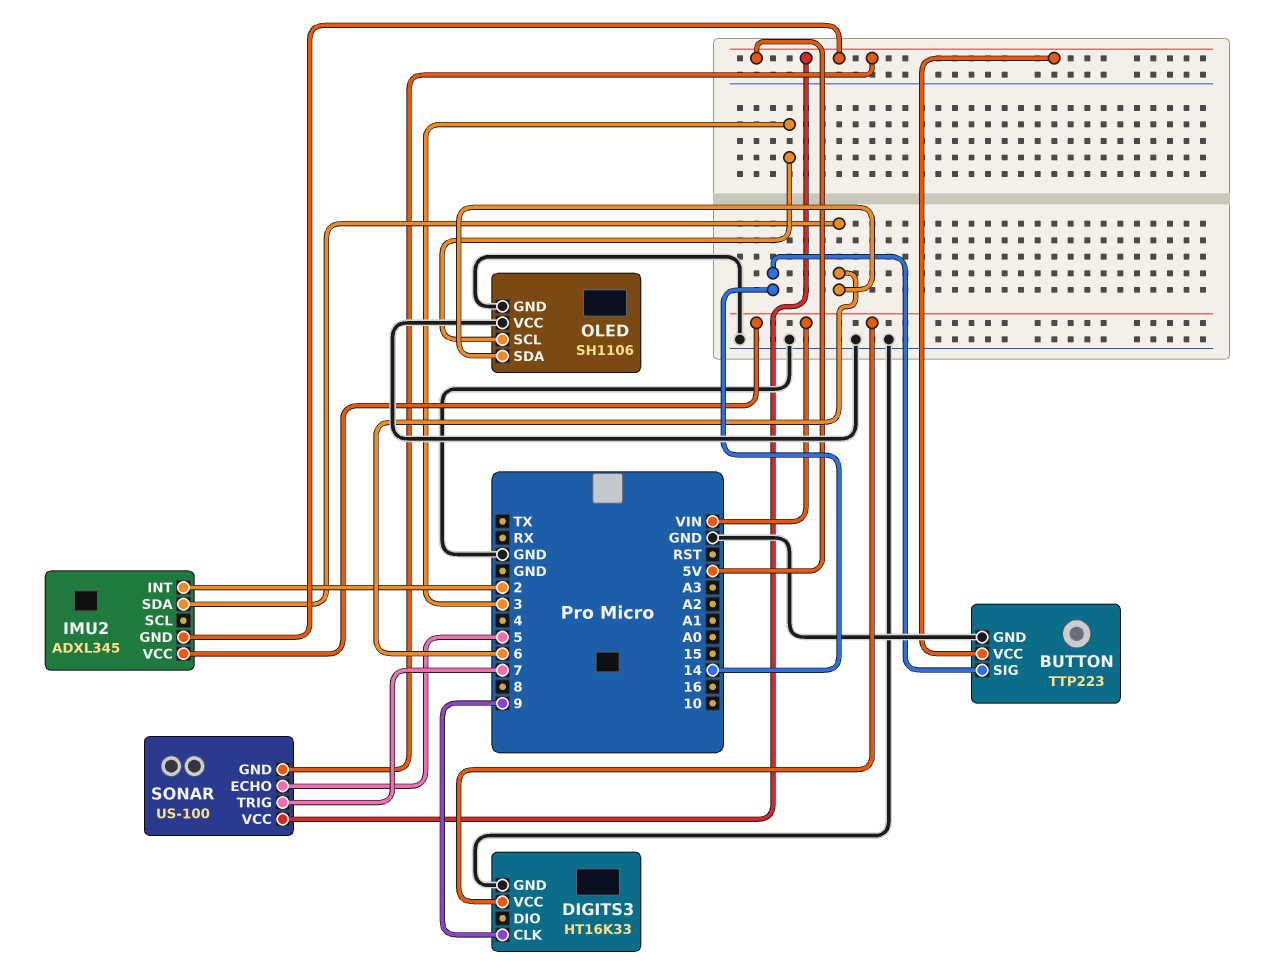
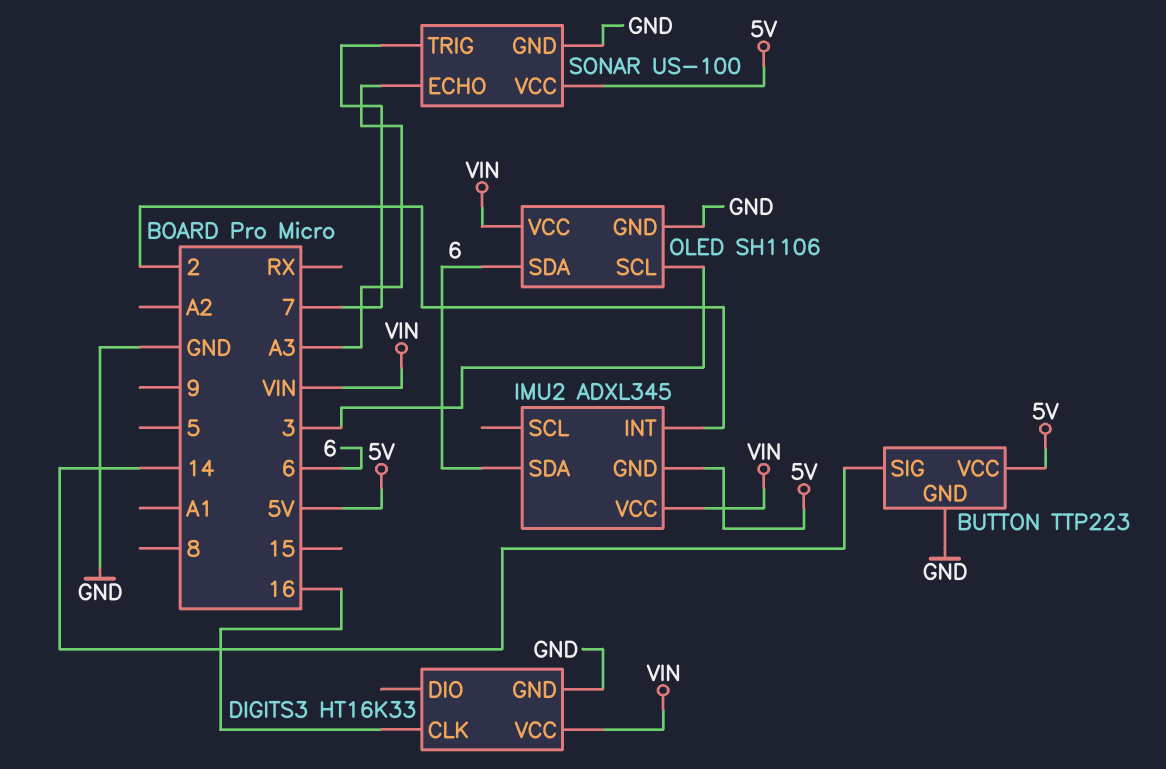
DIGITS3 pin CLK: 9 -> 16
OLED pin VCC: GND -> VIN
SONAR pin ECHO: 5 -> A3
SONAR pin GND: 5V -> GND

